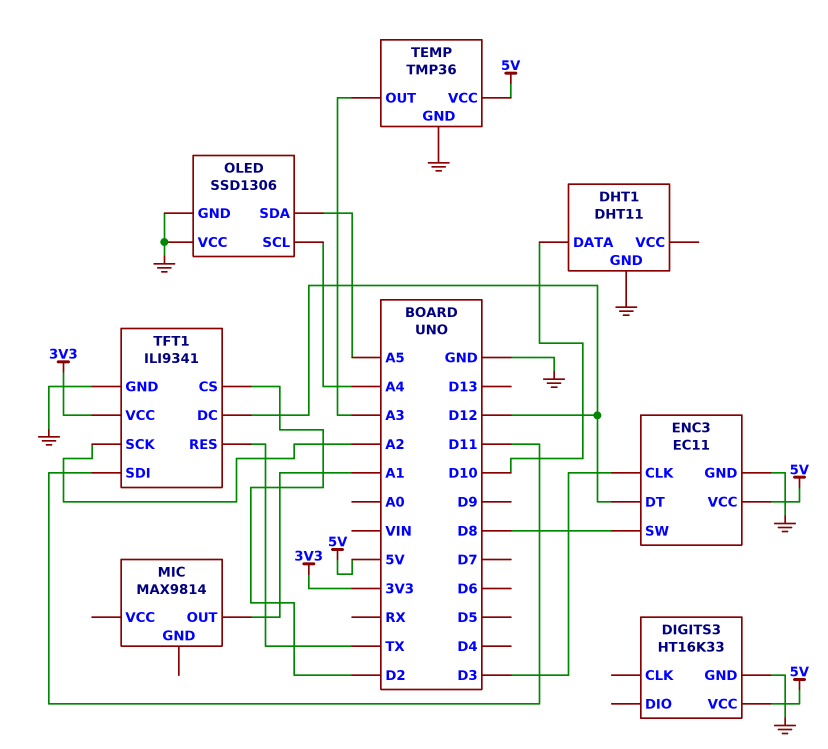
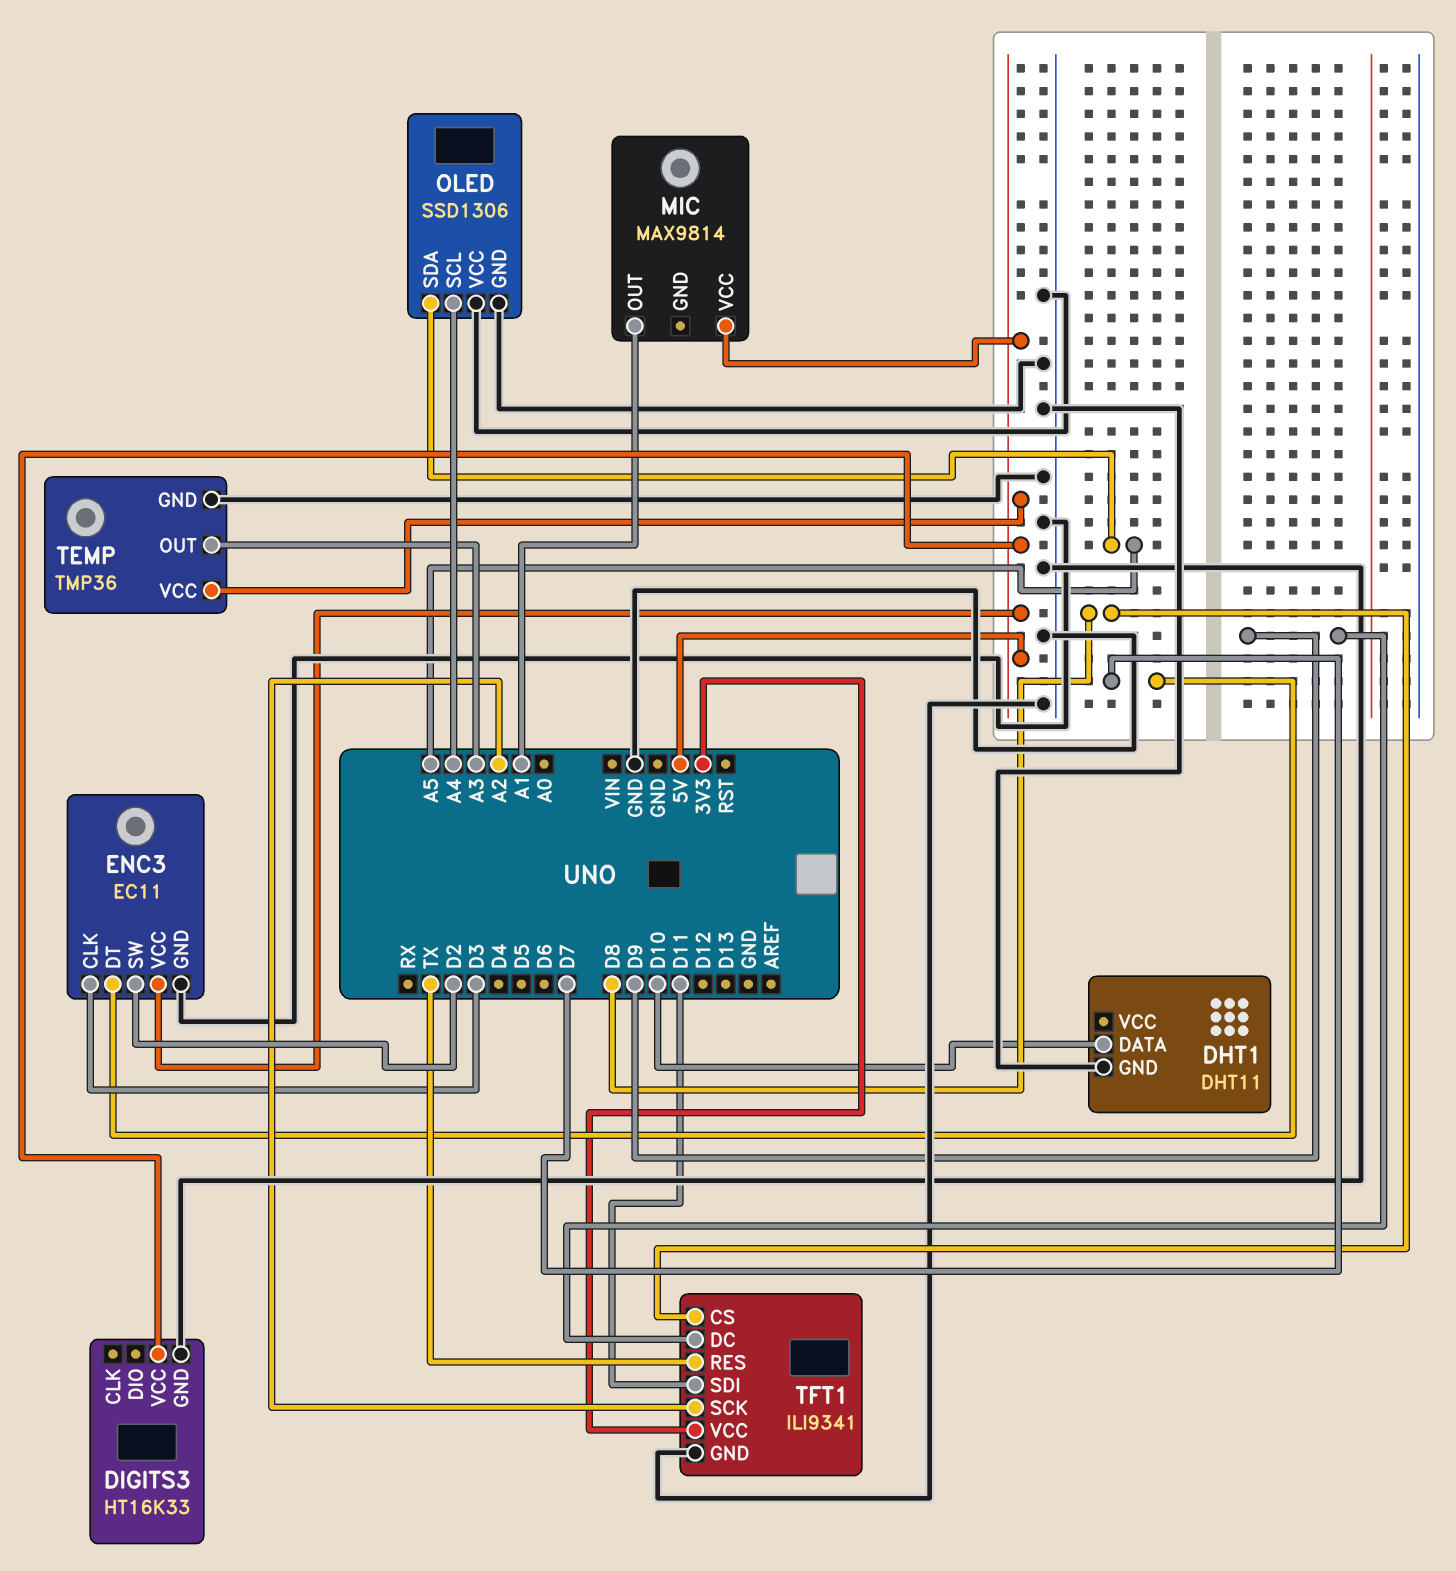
ENC3 pin DT: D12 -> D7
ENC3 pin SW: D8 -> D2
MIC pin VCC: none -> 5V
TFT1 pin CS: D2 -> D8
TFT1 pin DC: D12 -> D9

